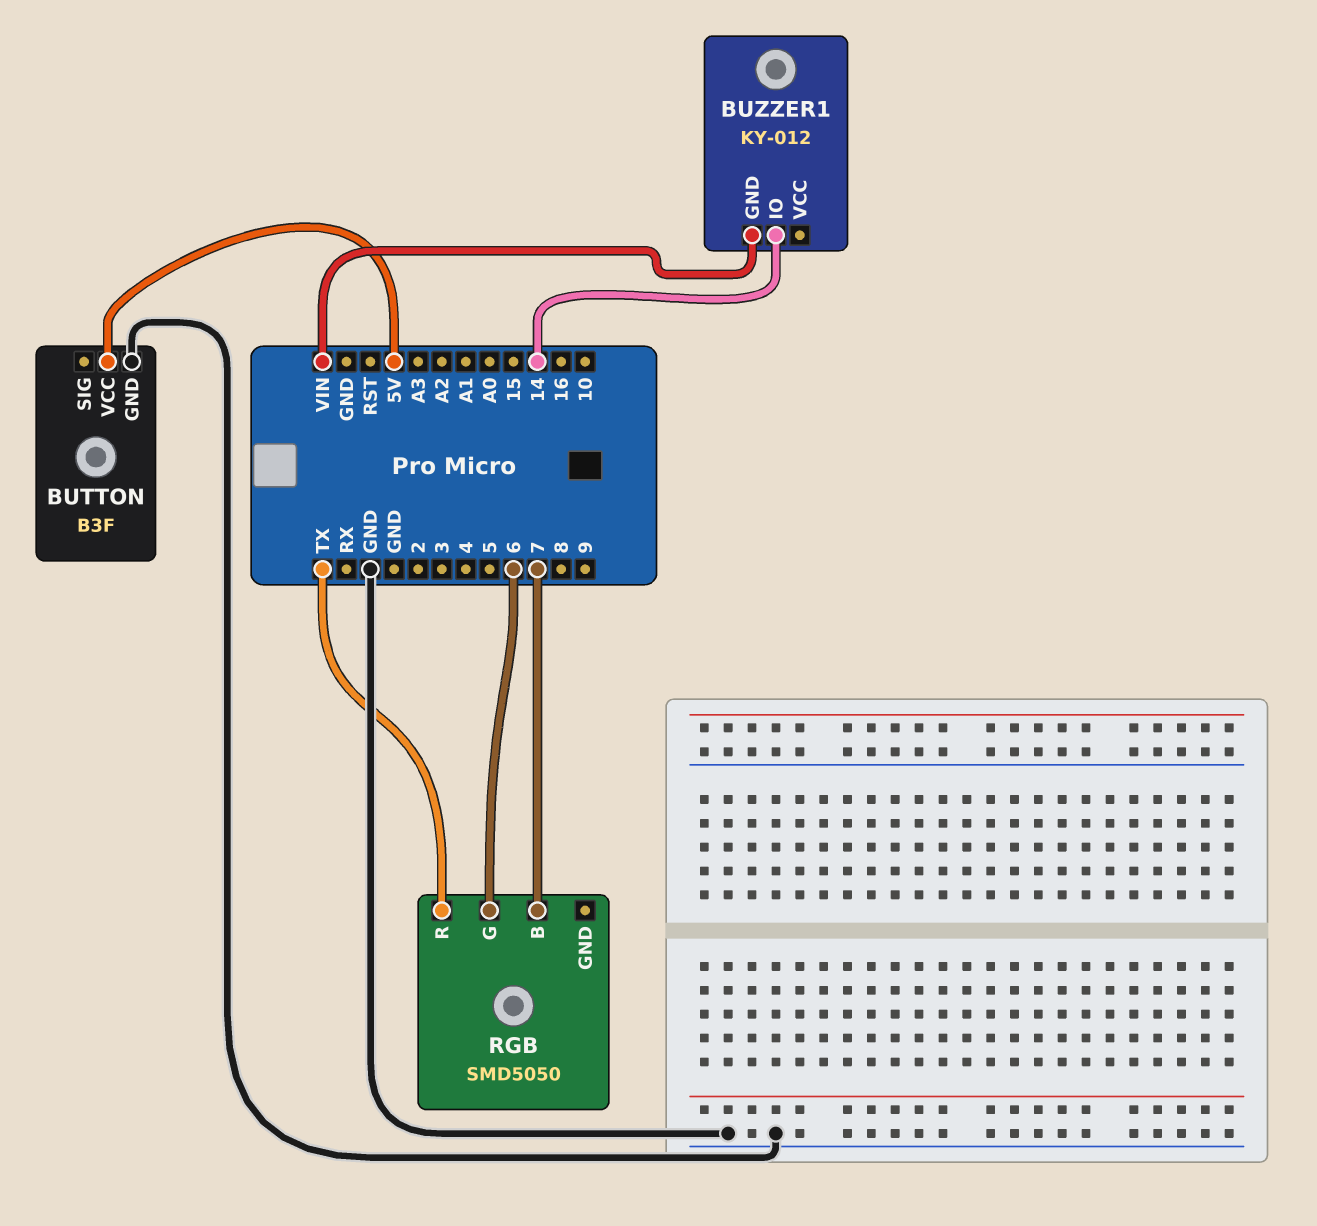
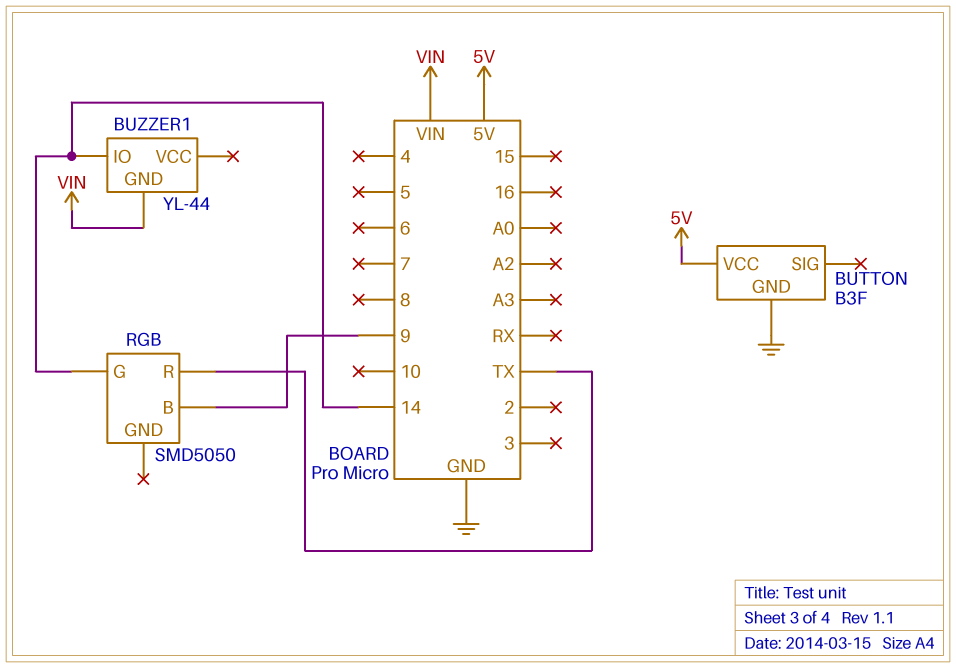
BUZZER1: KY-012 -> YL-44
RGB pin B: 7 -> 9
RGB pin G: 6 -> 14

